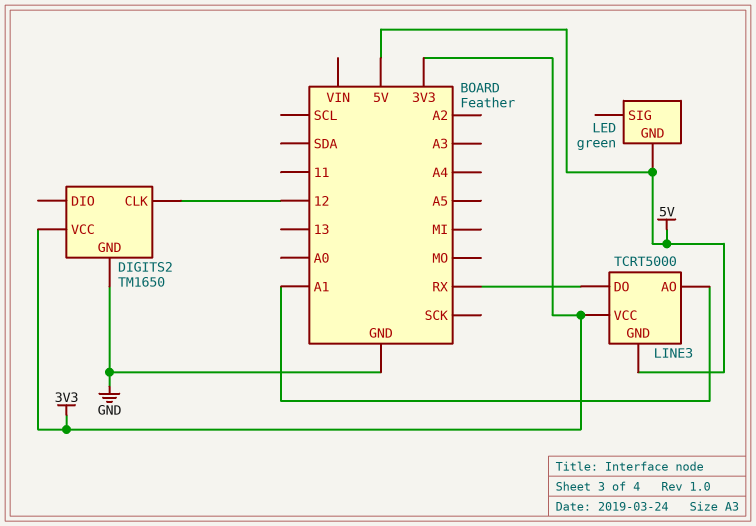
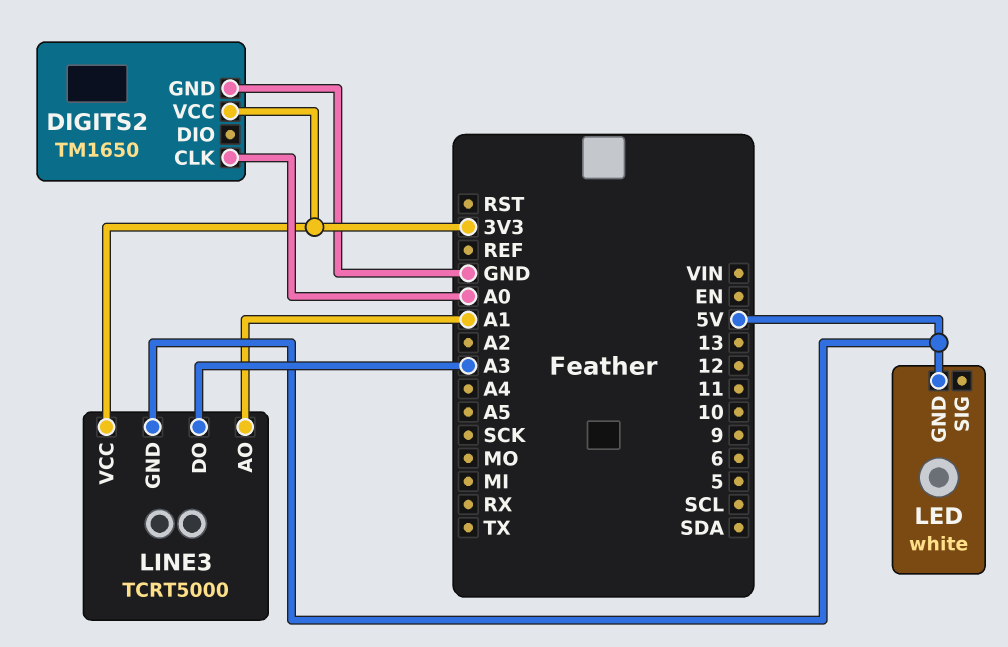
DIGITS2 pin CLK: 12 -> A0
LED: green -> white
LINE3 pin DO: RX -> A3

